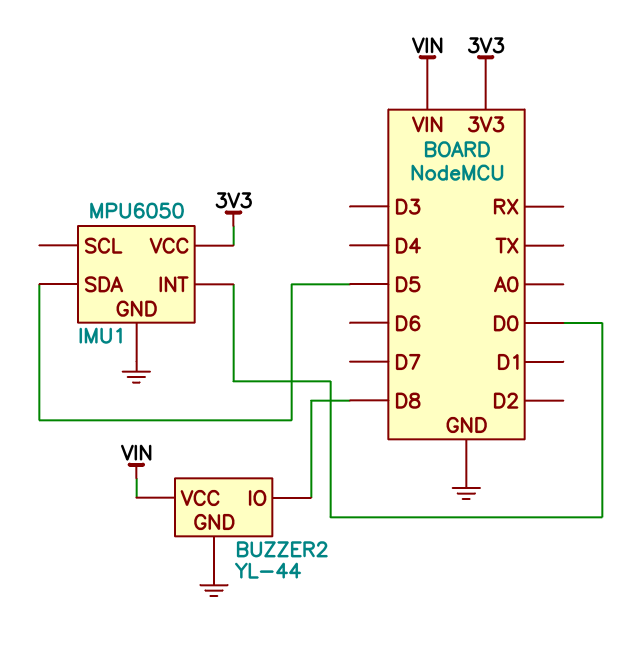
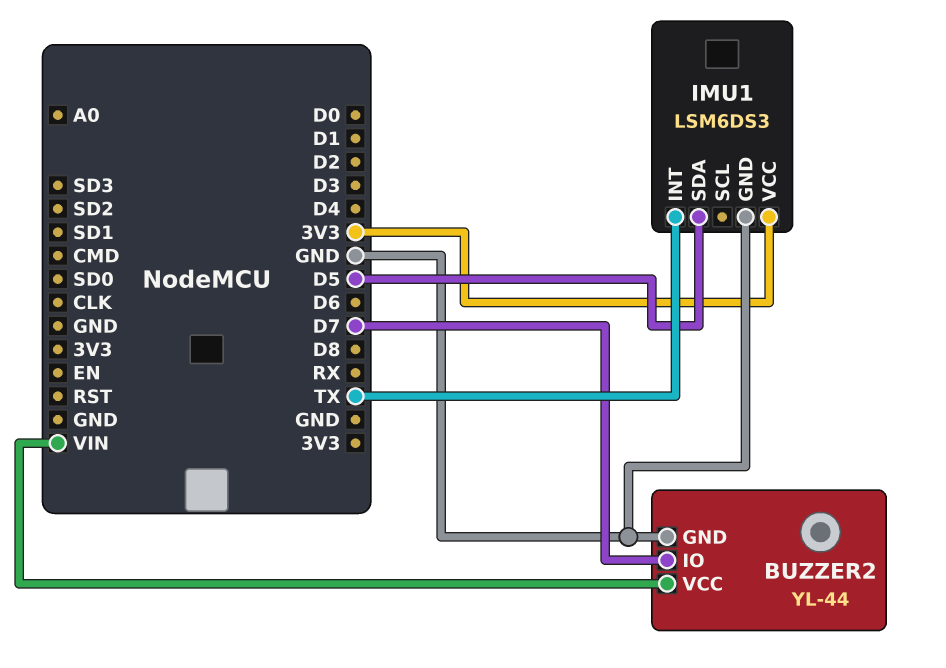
BUZZER2 pin IO: D8 -> D7
IMU1: MPU6050 -> LSM6DS3
IMU1 pin INT: D0 -> TX

